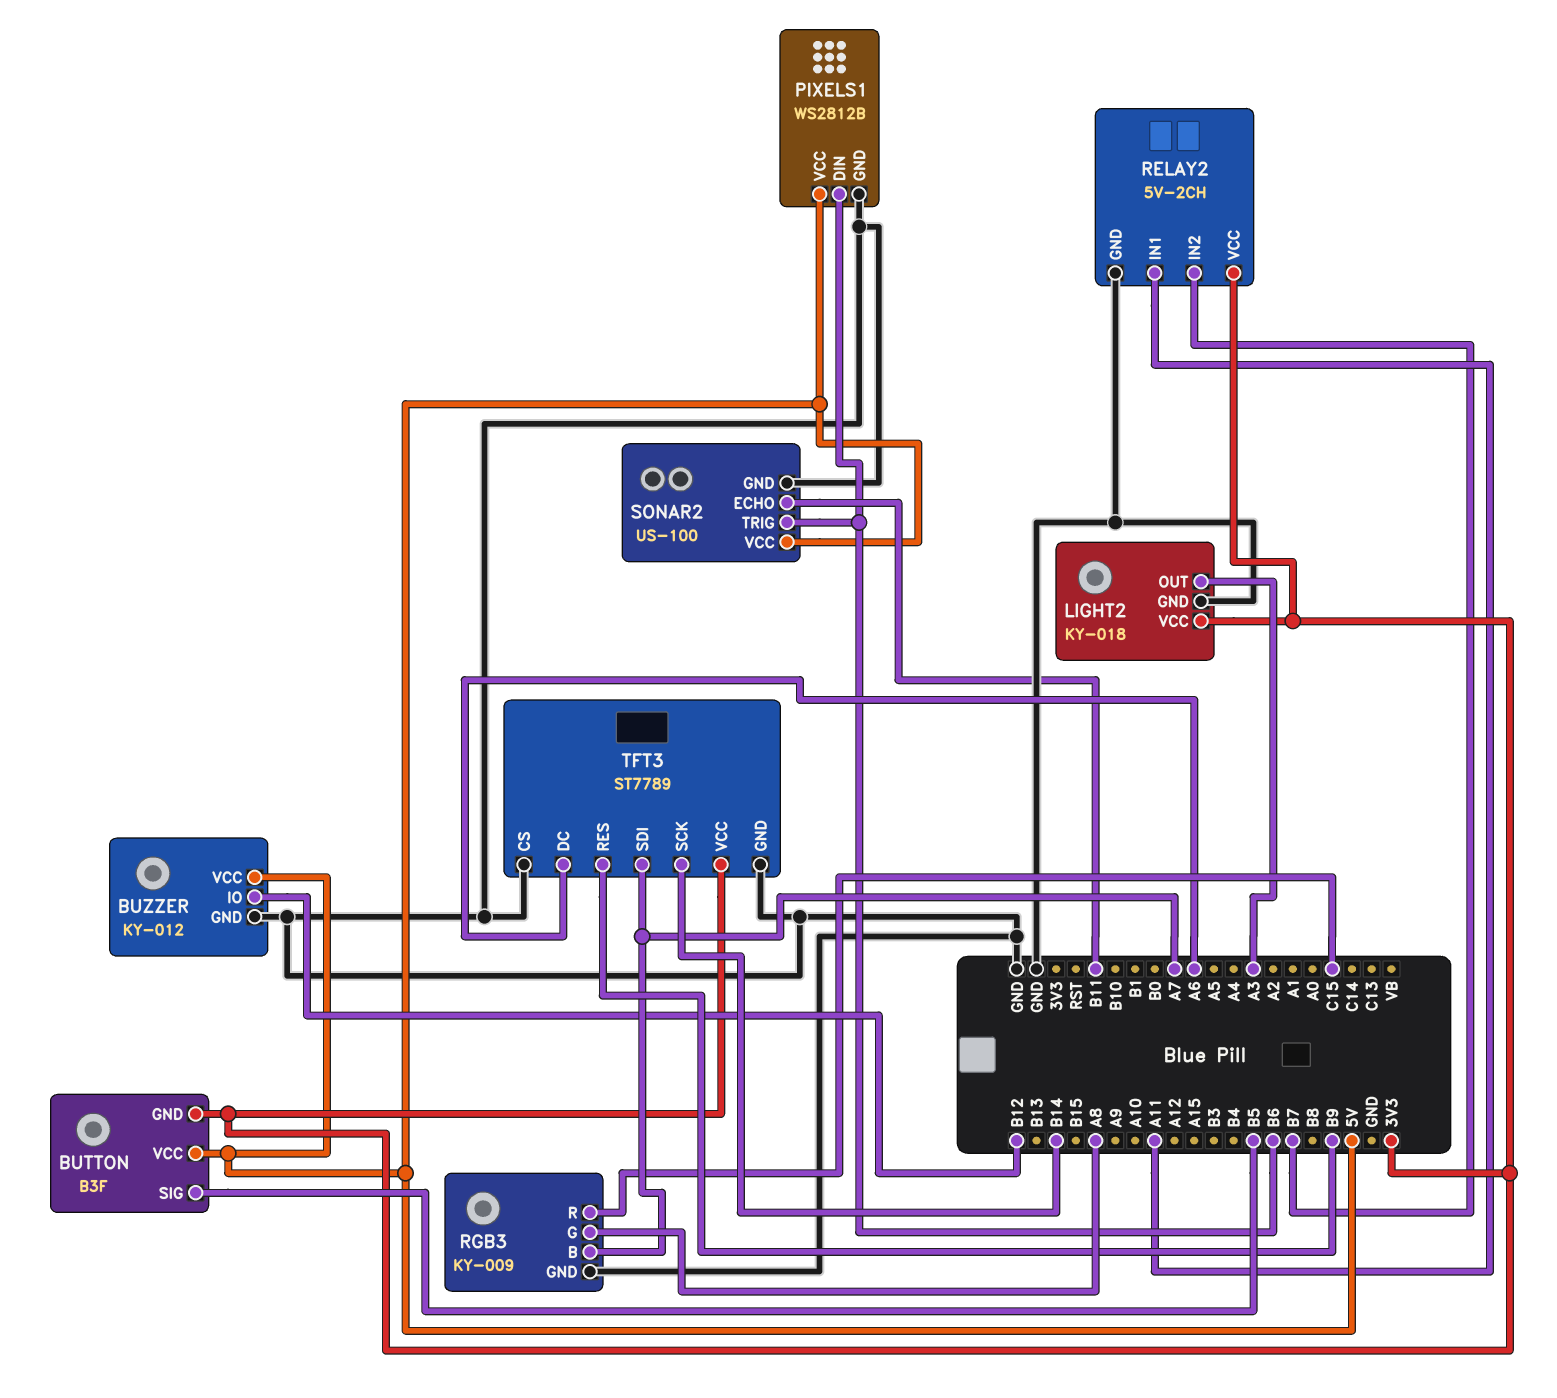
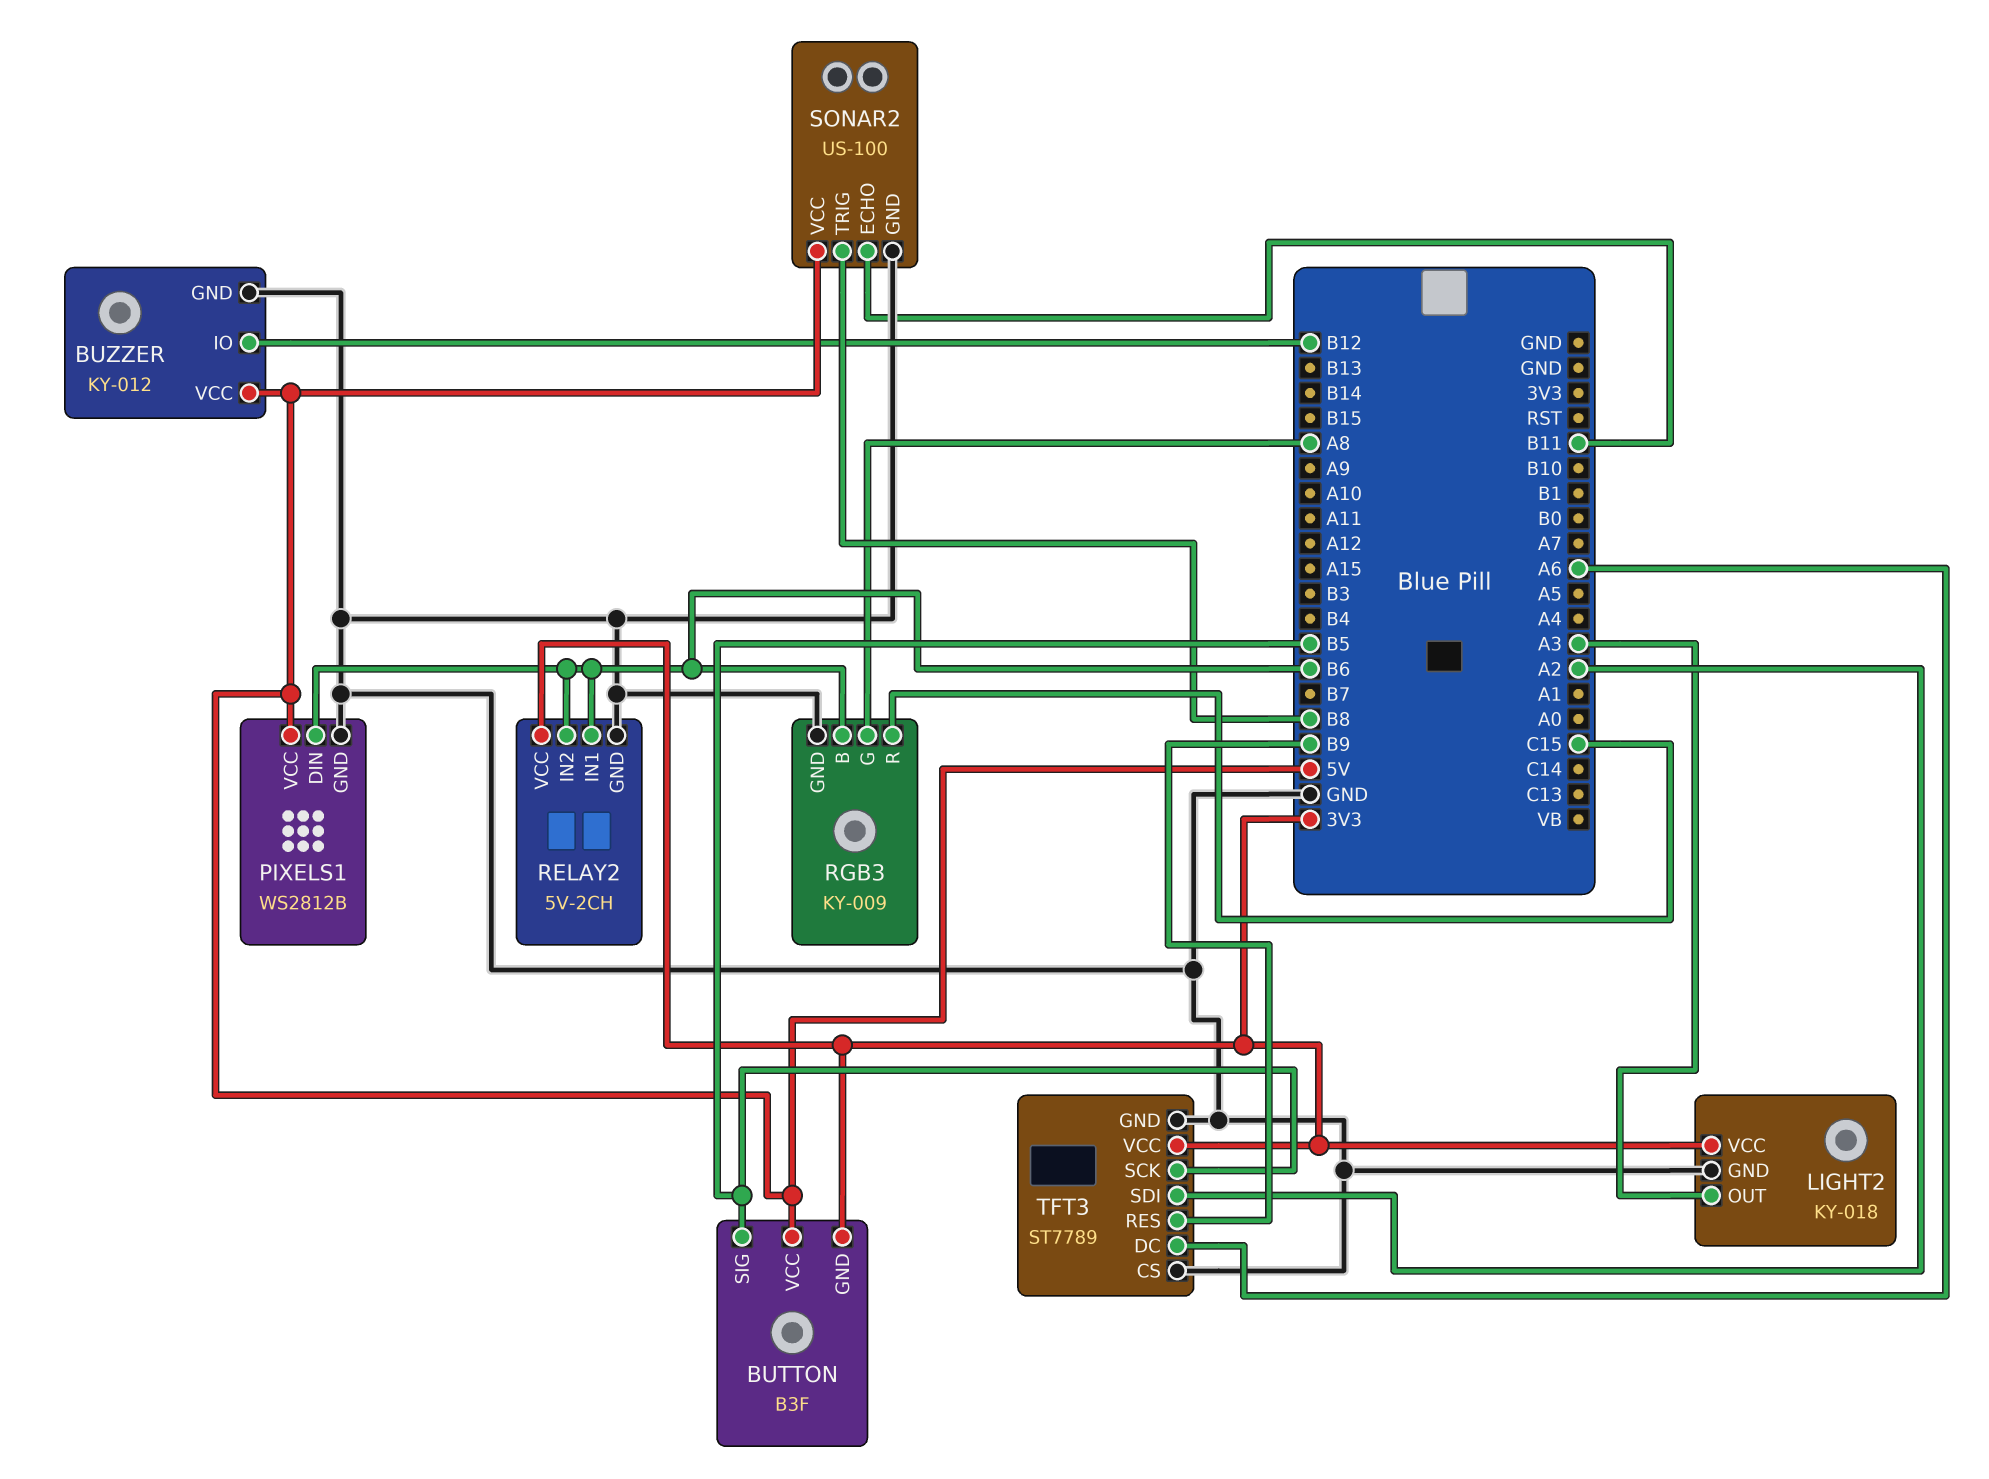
RELAY2 pin IN1: A11 -> B6
RELAY2 pin IN2: B7 -> B6
RGB3 pin B: A7 -> B6
SONAR2 pin TRIG: B6 -> B8
TFT3 pin SCK: B14 -> B5
TFT3 pin SDI: A7 -> A2

